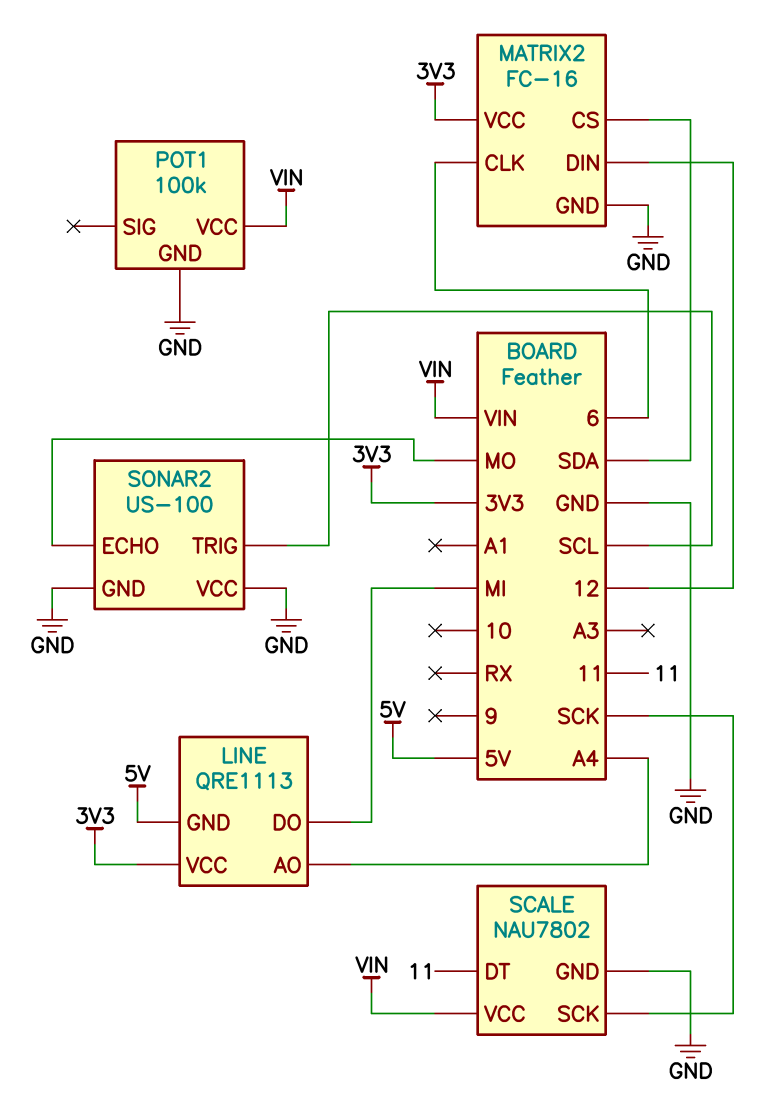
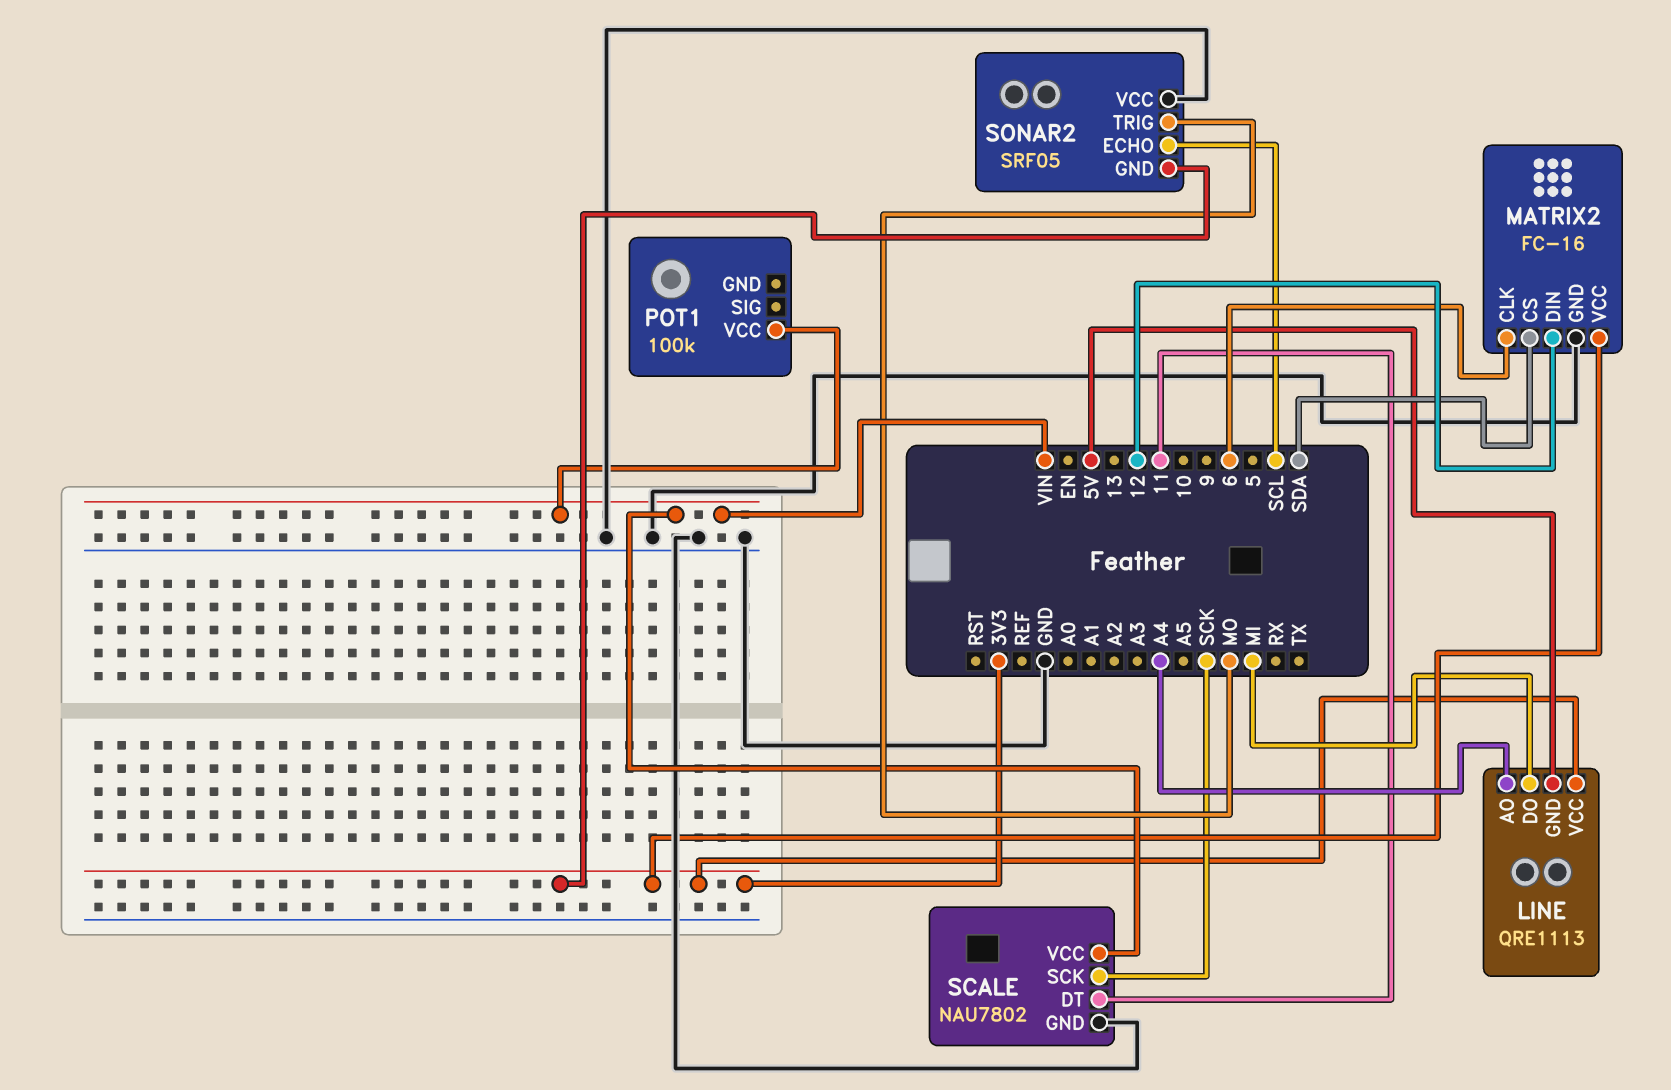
POT1 pin GND: GND -> none
SONAR2: US-100 -> SRF05
SONAR2 pin ECHO: MO -> SCL
SONAR2 pin GND: GND -> 3V3
SONAR2 pin TRIG: SCL -> MO

